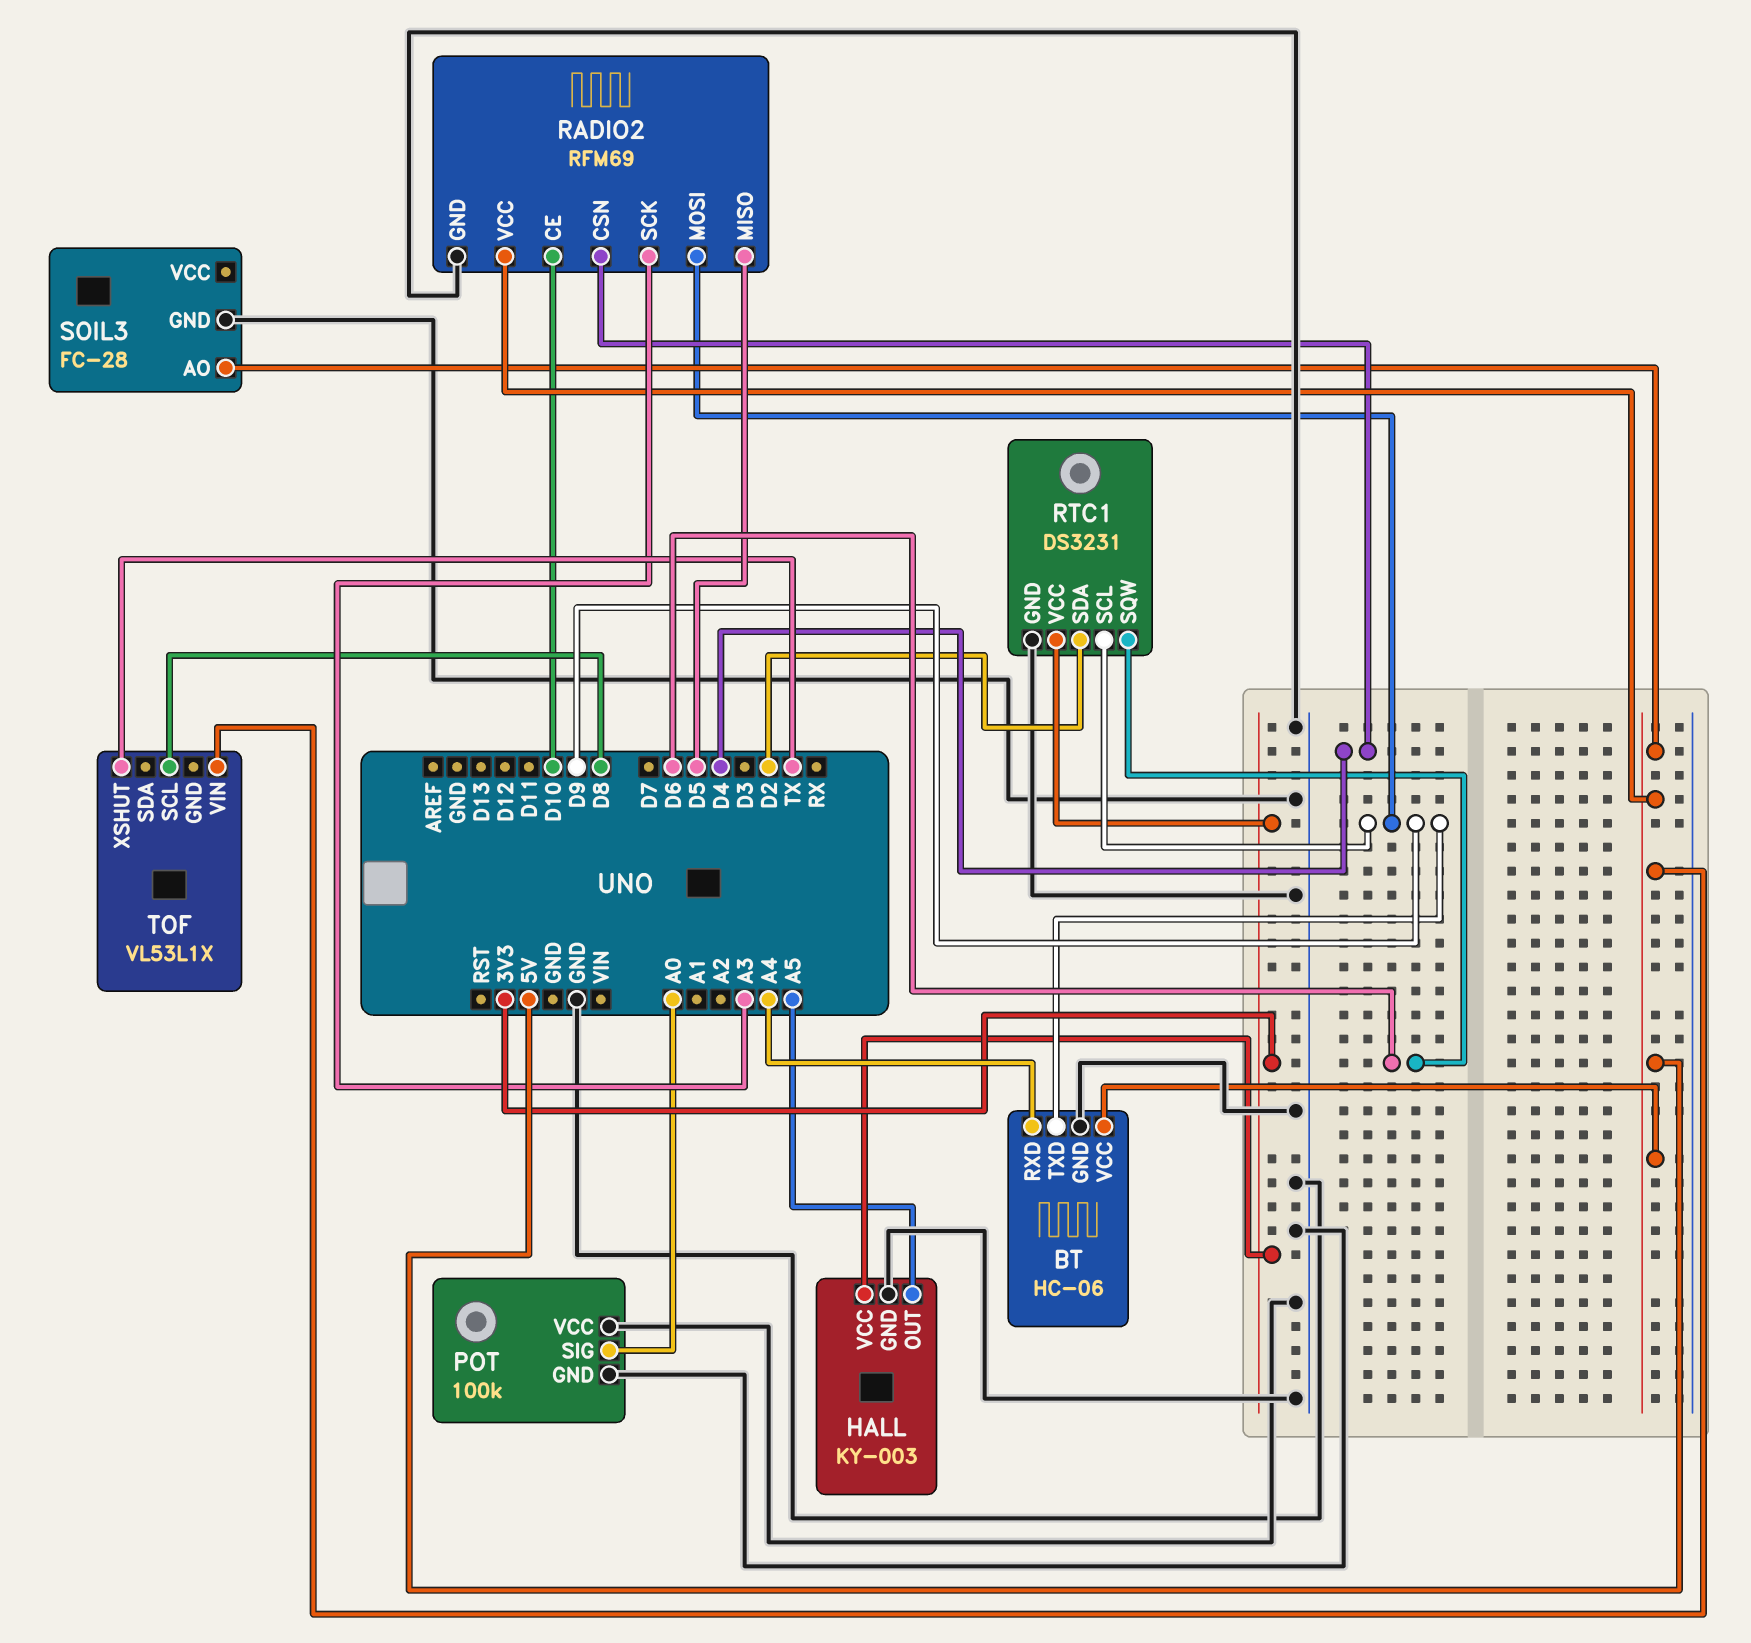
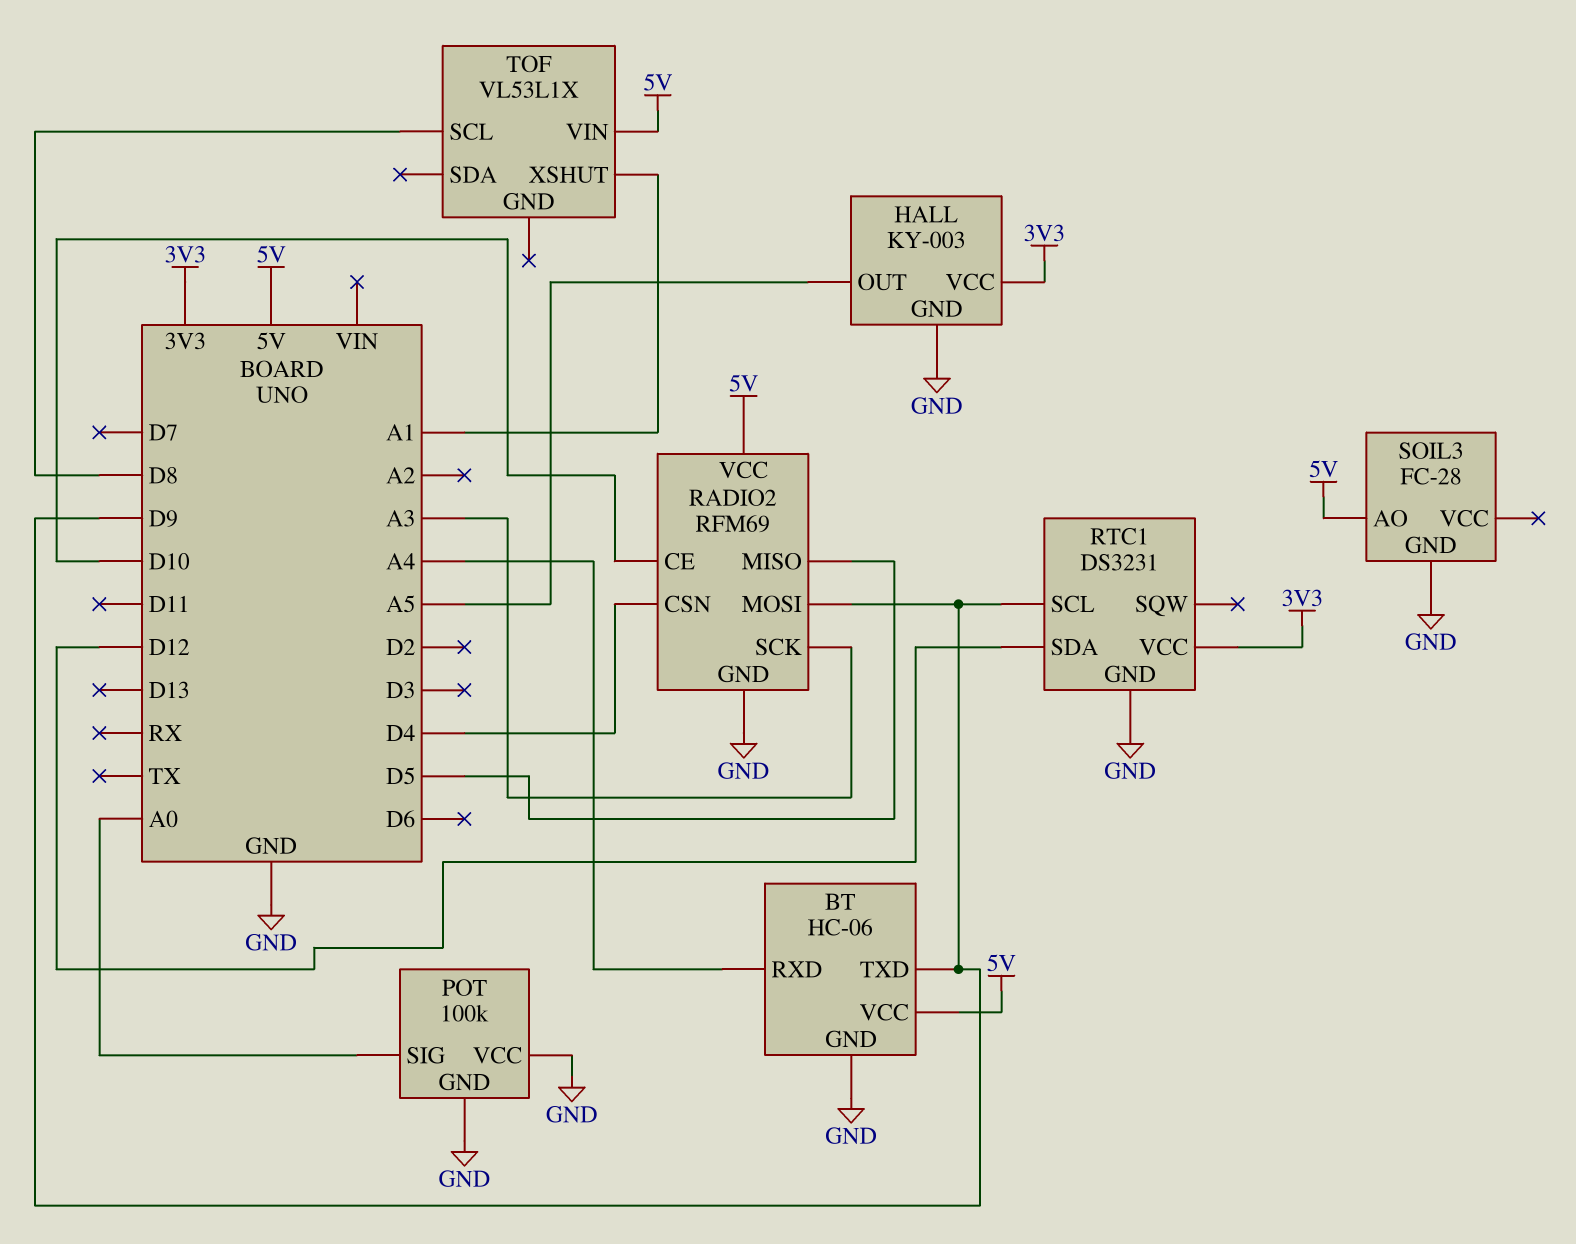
RTC1 pin SDA: D2 -> D12
RTC1 pin SQW: D6 -> none
TOF pin XSHUT: TX -> A1

